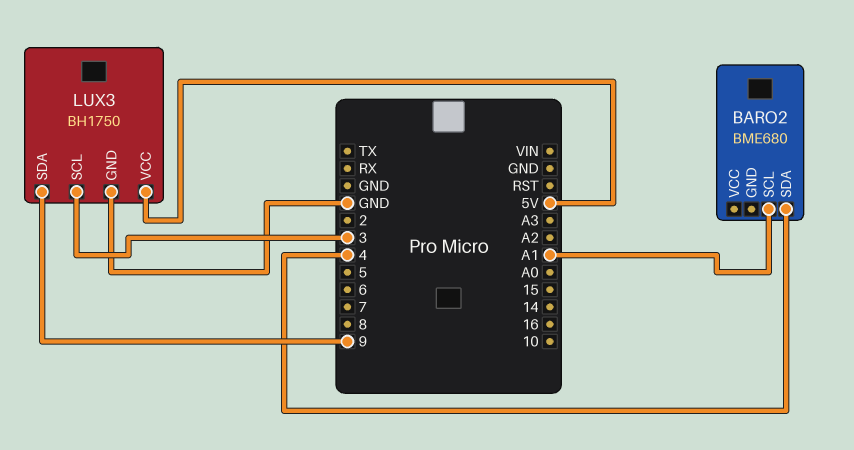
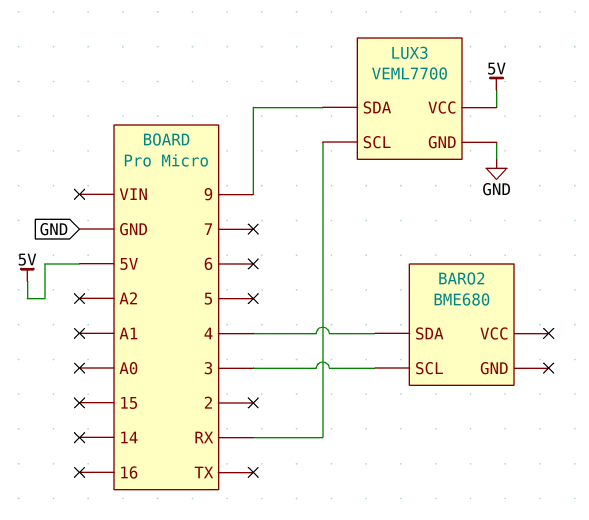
BARO2 pin SCL: A1 -> 3
LUX3: BH1750 -> VEML7700
LUX3 pin SCL: 3 -> RX

